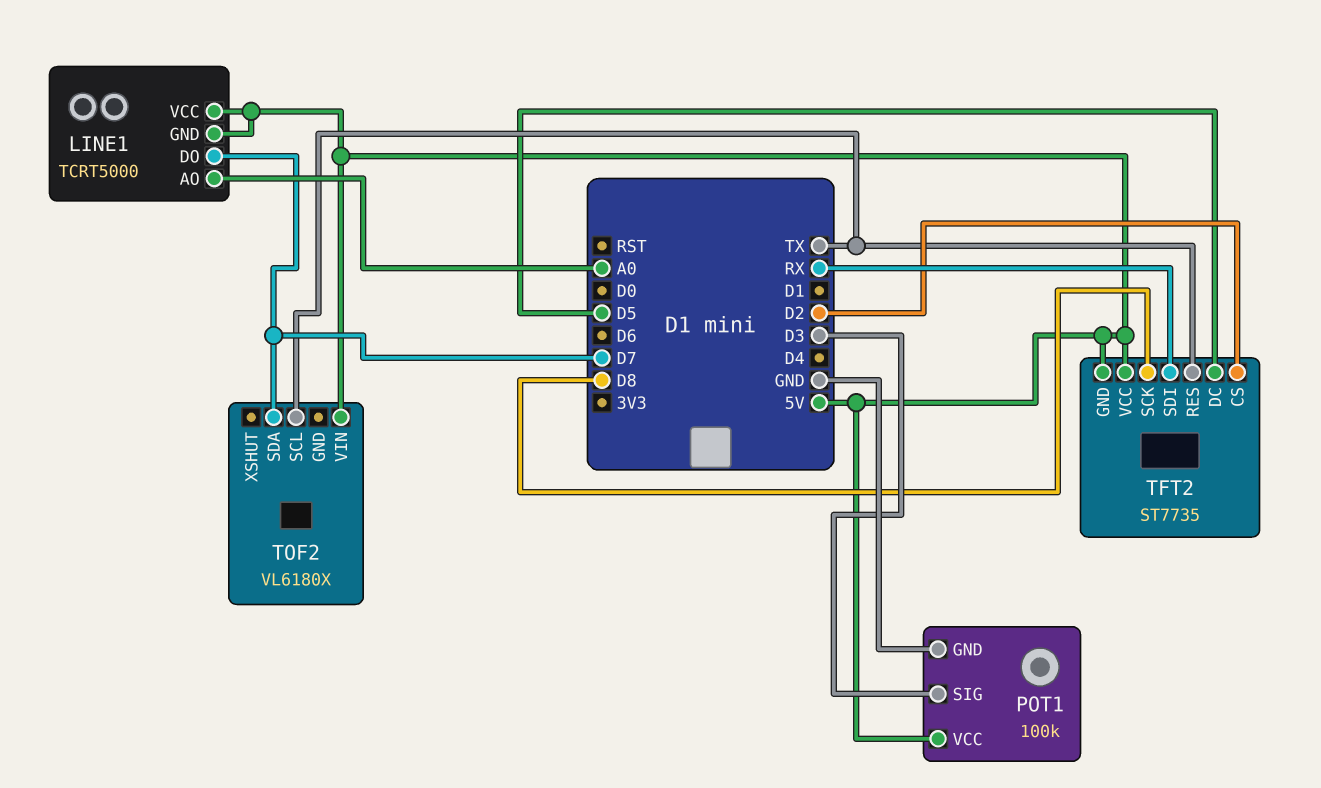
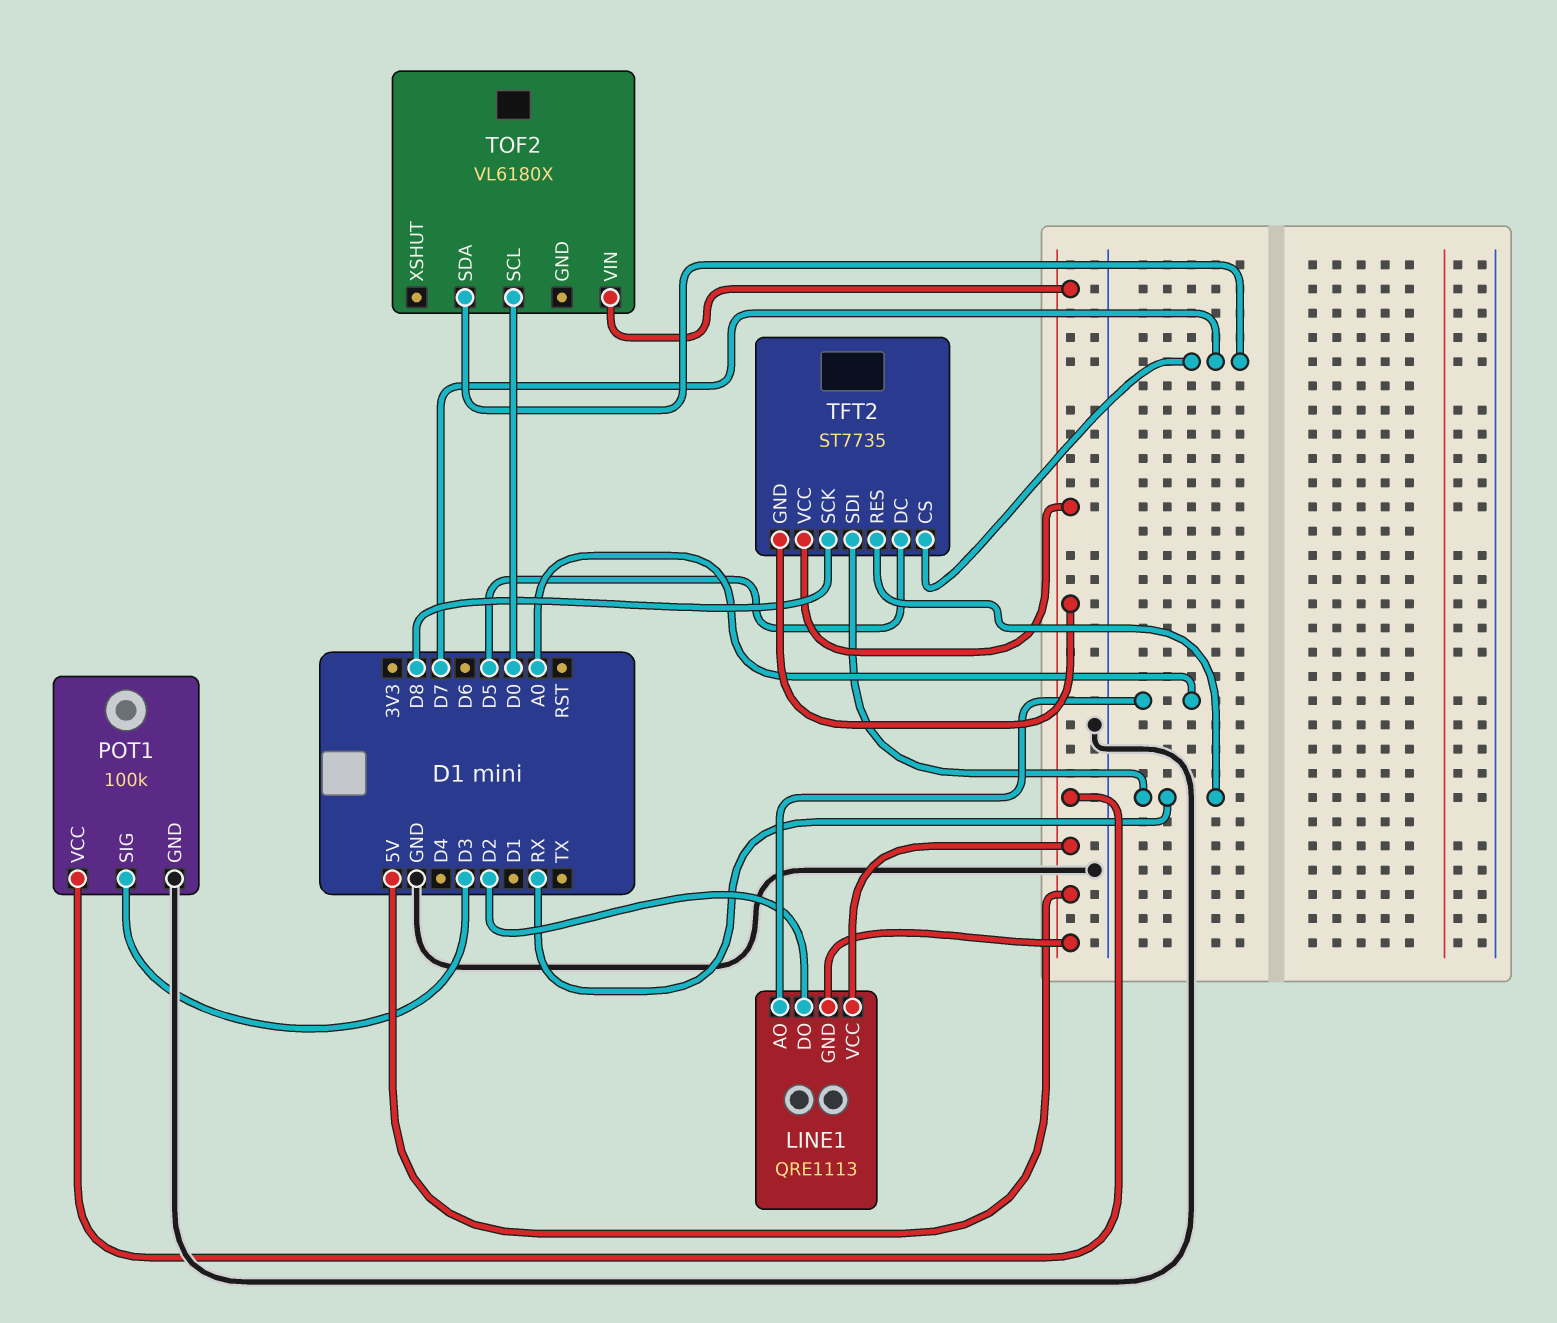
LINE1: TCRT5000 -> QRE1113
LINE1 pin DO: D7 -> D2
TFT2 pin CS: D2 -> D7
TFT2 pin RES: TX -> RX
TOF2 pin SCL: TX -> D0

